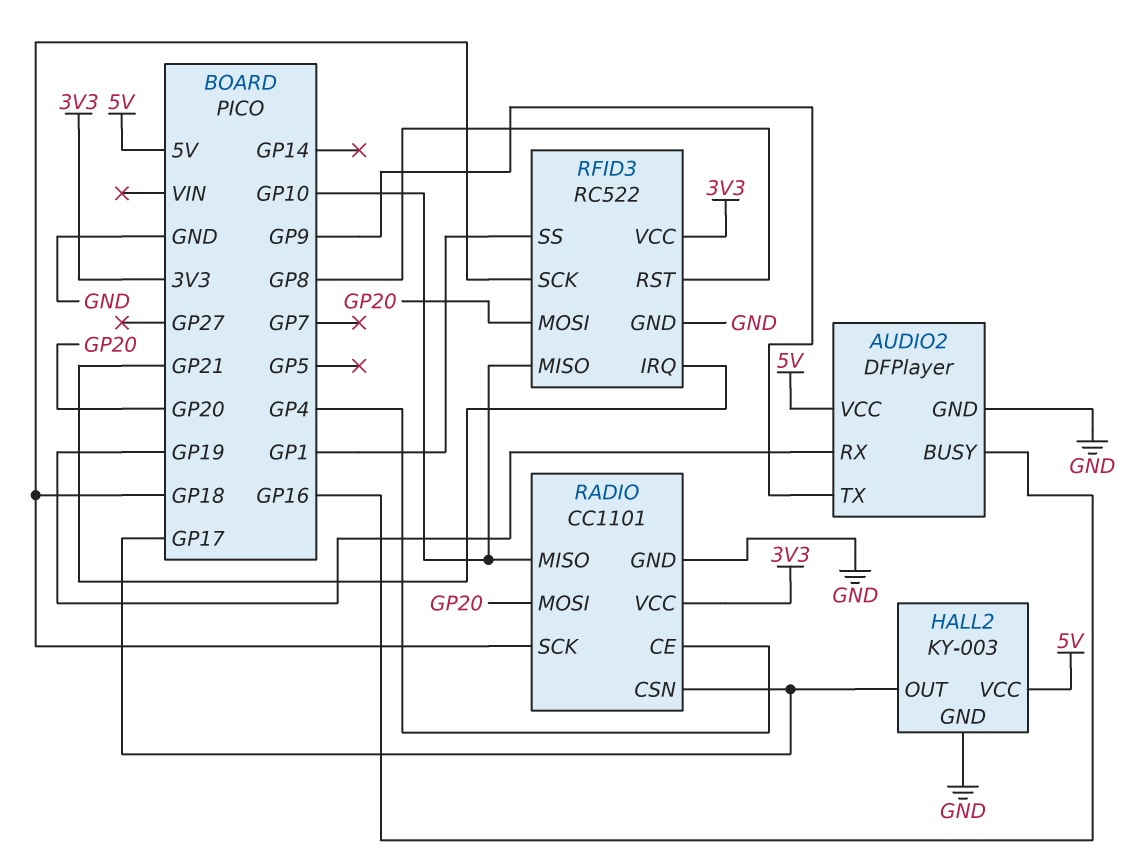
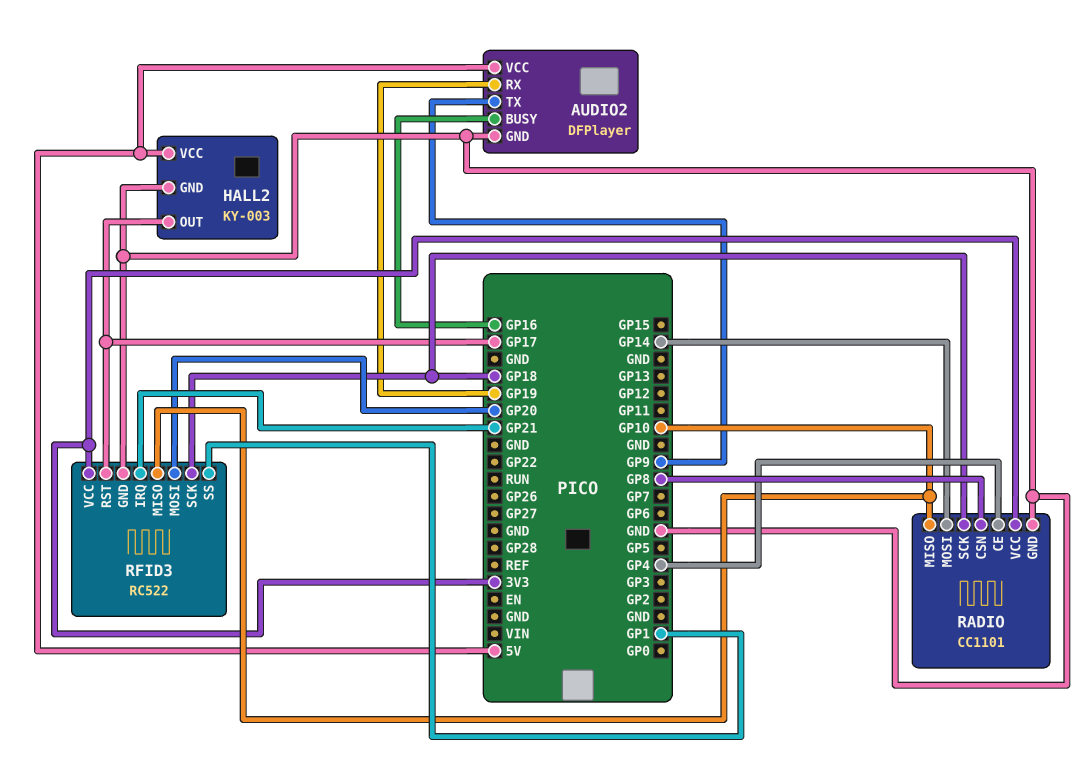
RADIO pin CSN: GP17 -> GP8
RADIO pin MOSI: GP20 -> GP14
RFID3 pin RST: GP8 -> GP17

